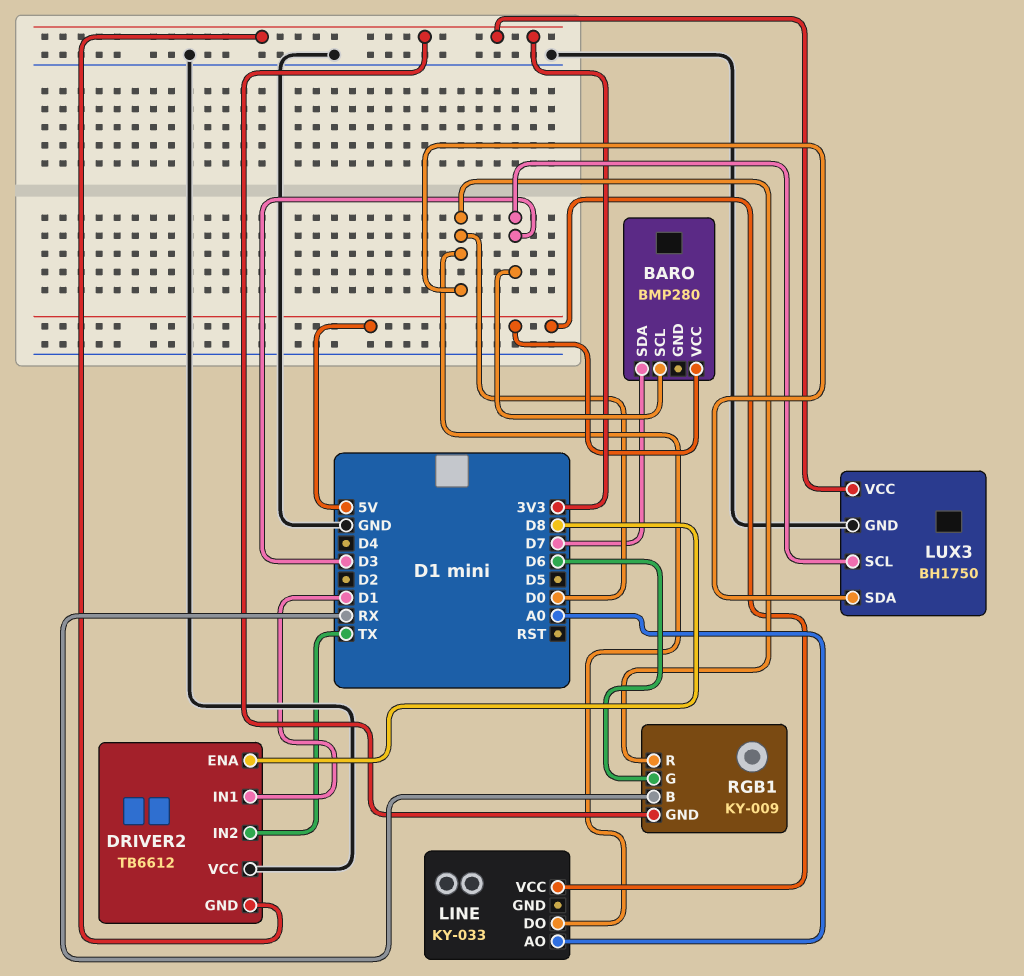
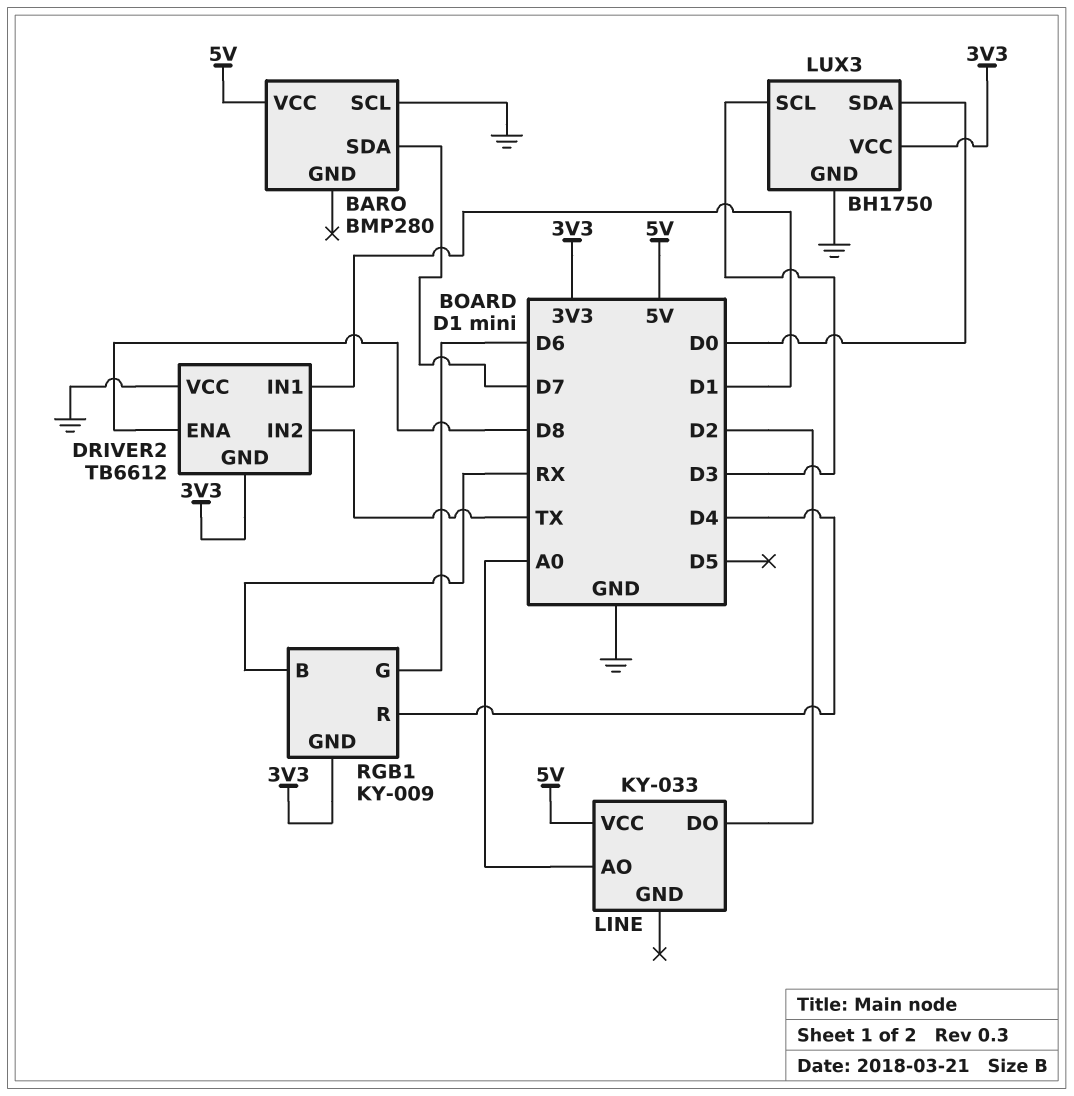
BARO pin SCL: D3 -> GND
LINE pin DO: D0 -> D2
RGB1 pin R: D0 -> D4

